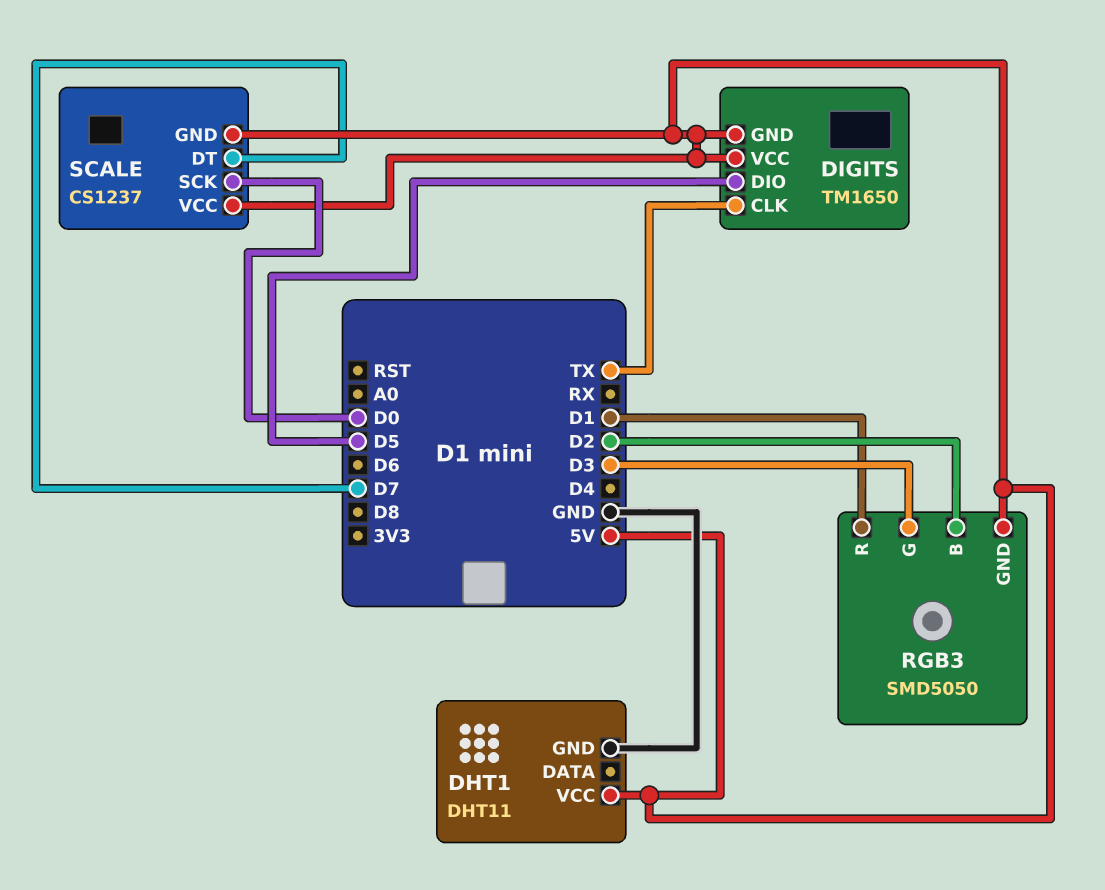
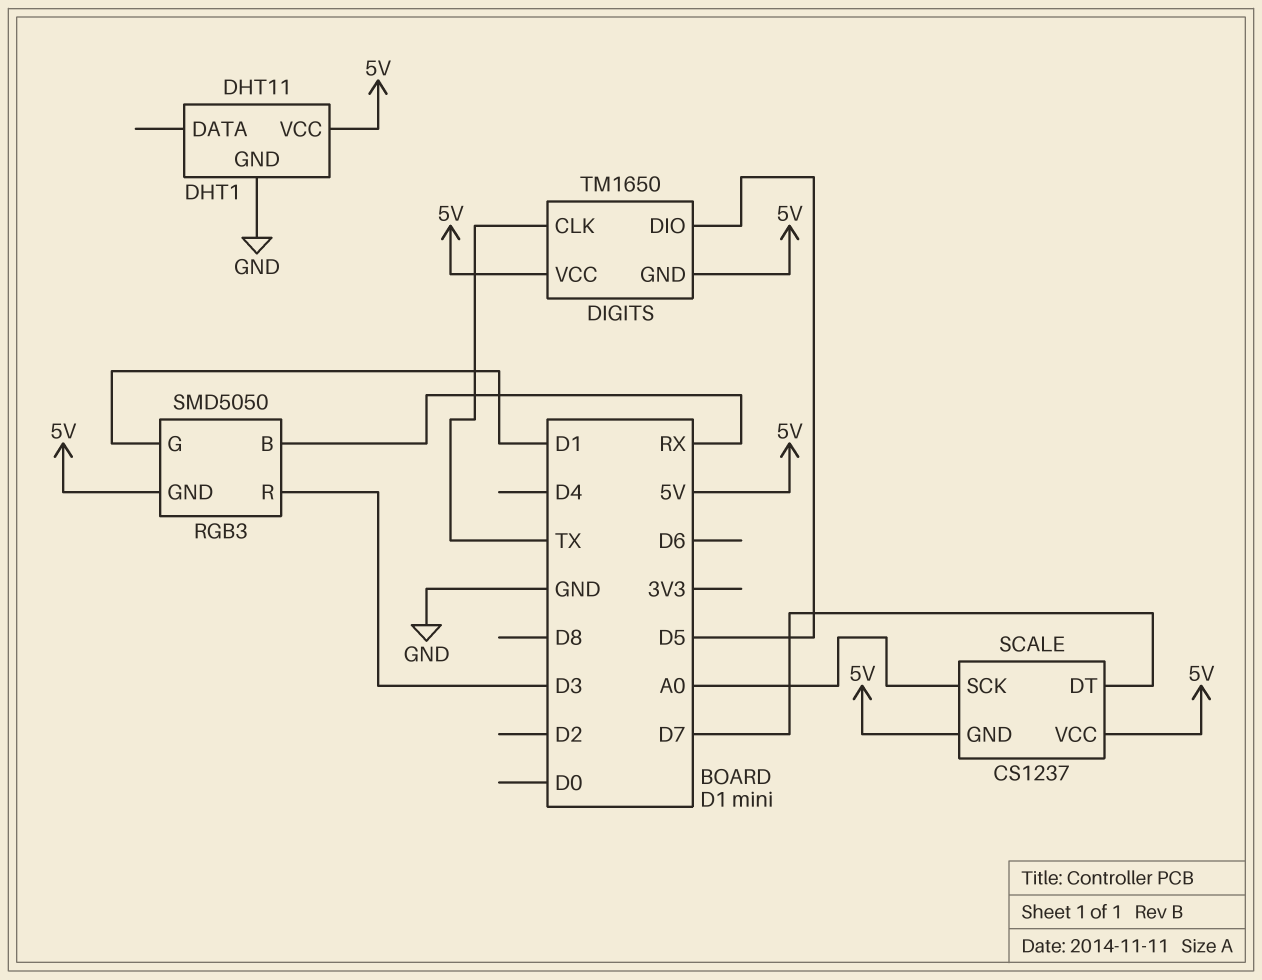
RGB3 pin B: D2 -> RX
RGB3 pin G: D3 -> D1
RGB3 pin R: D1 -> D3
SCALE pin SCK: D0 -> A0

